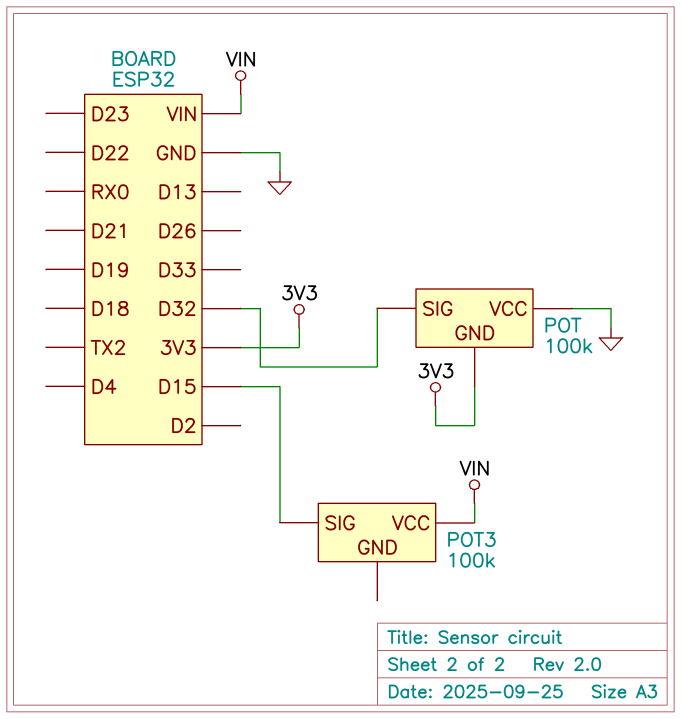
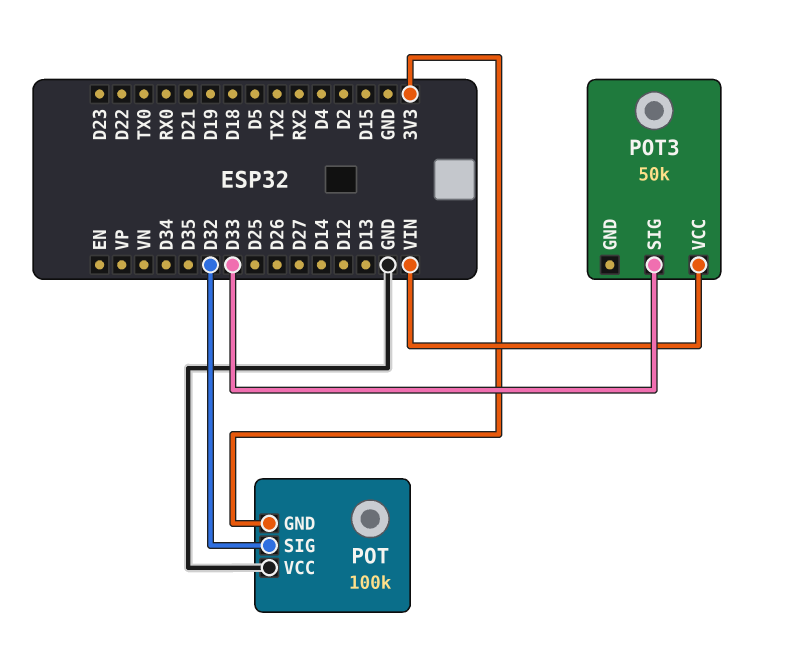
POT3: 100k -> 50k
POT3 pin SIG: D15 -> D33

